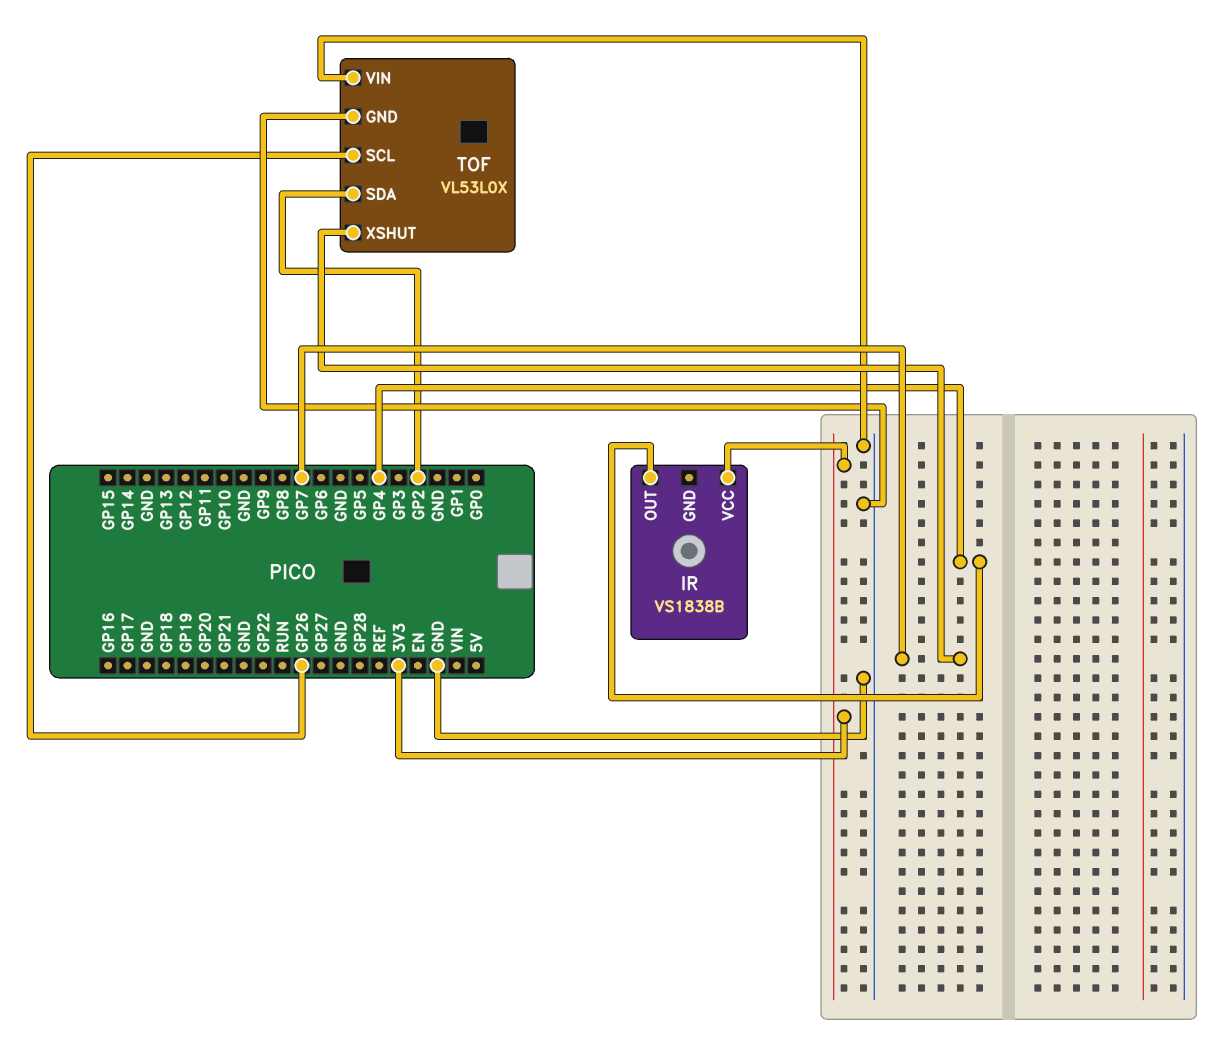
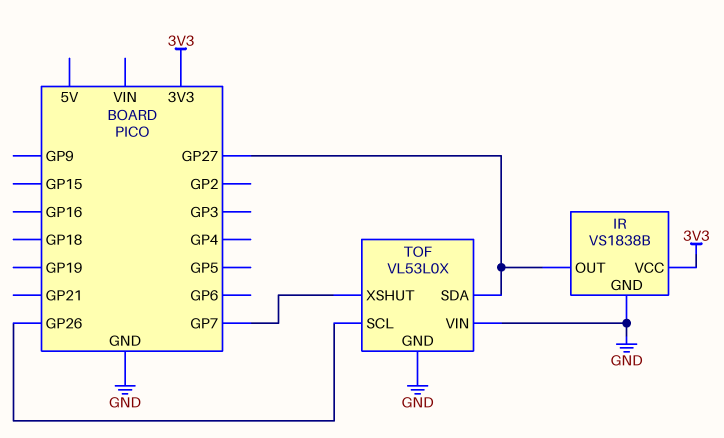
IR pin GND: none -> GND
IR pin OUT: GP4 -> GP27
TOF pin SDA: GP2 -> GP27

